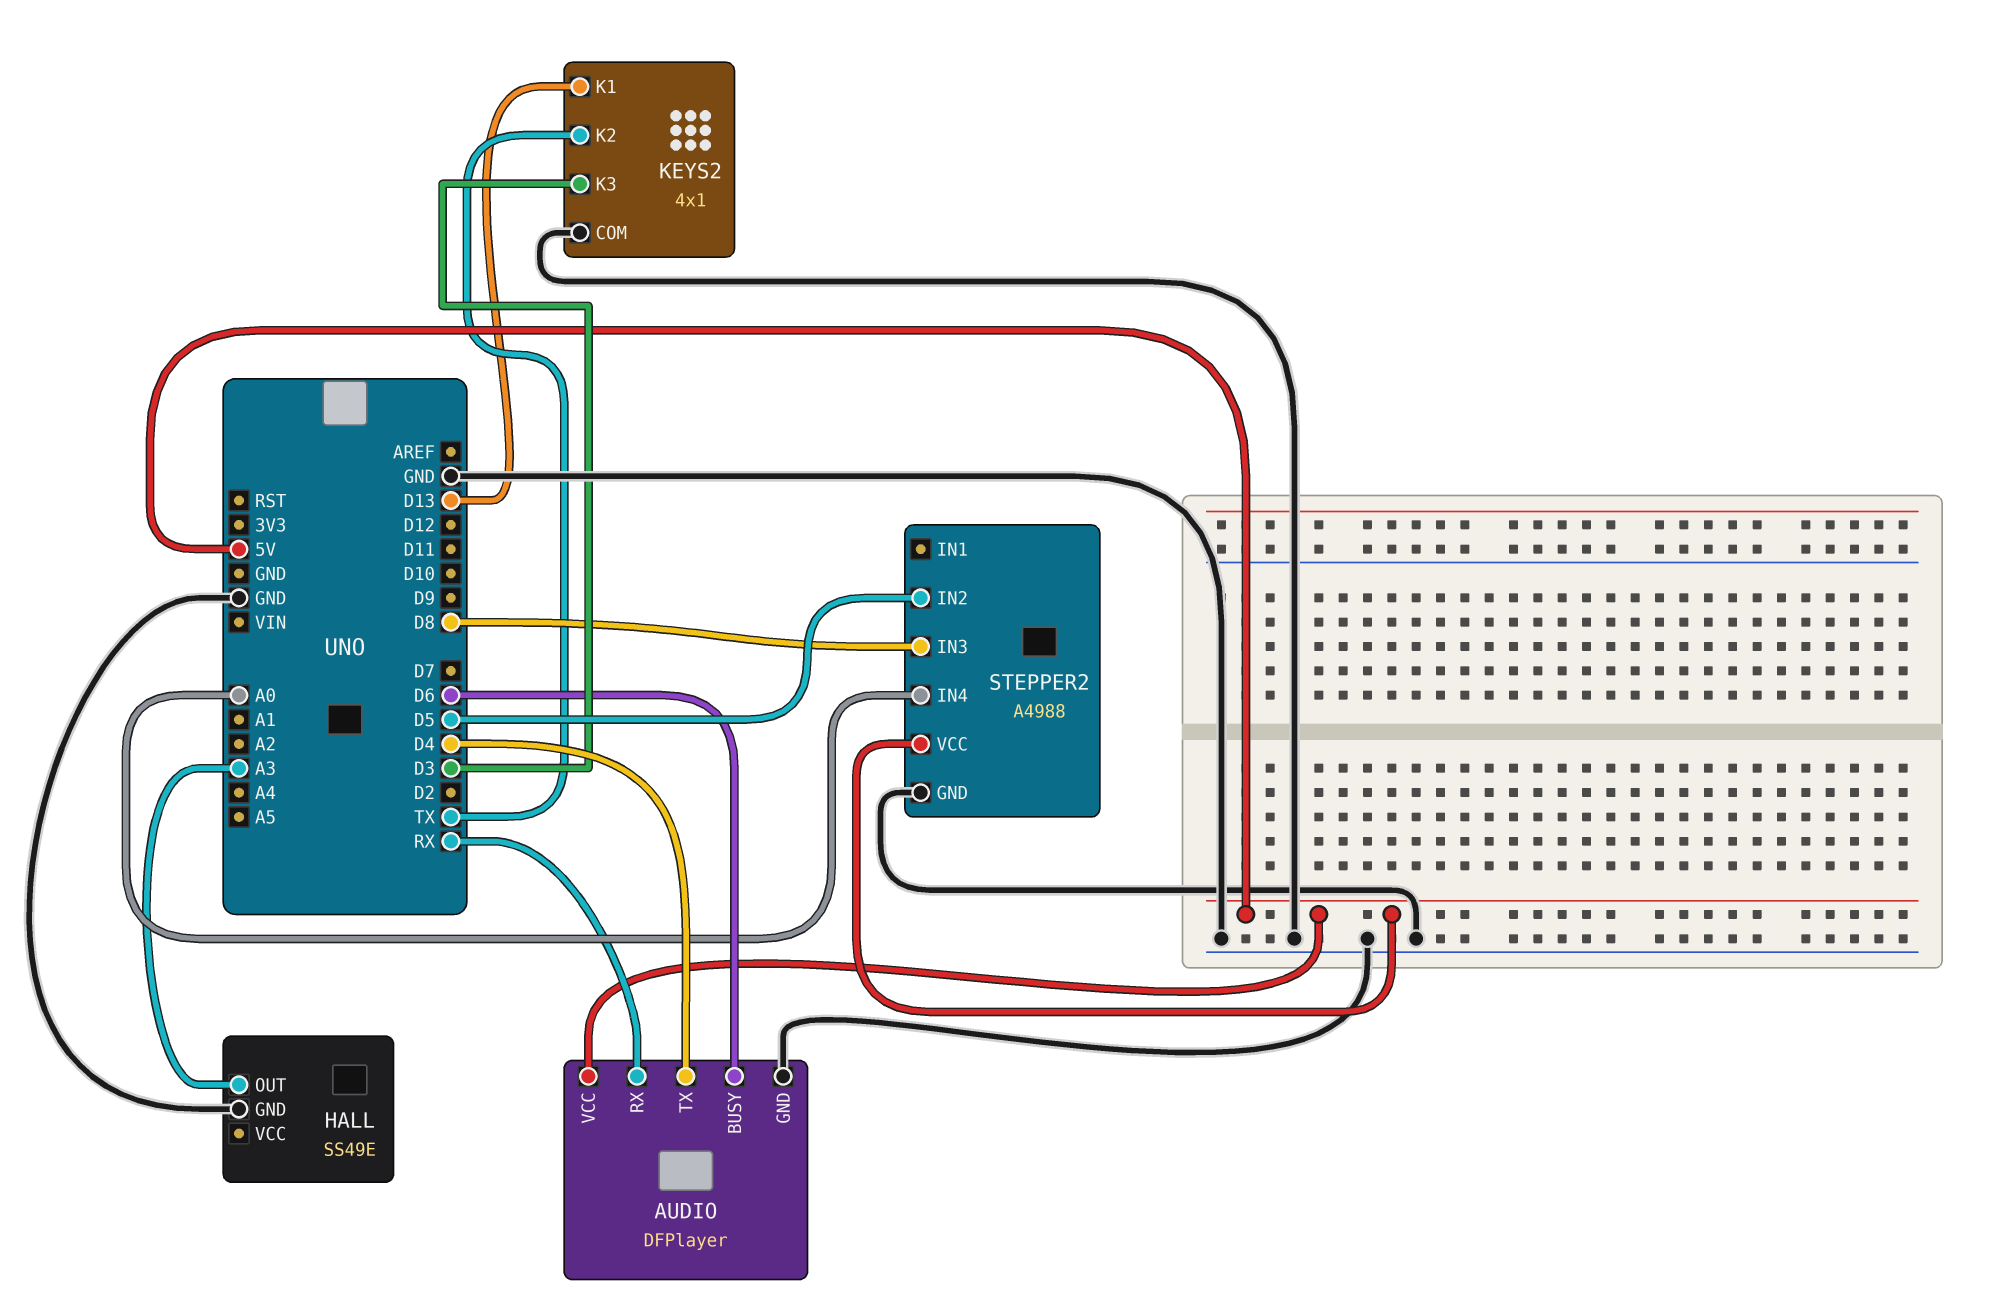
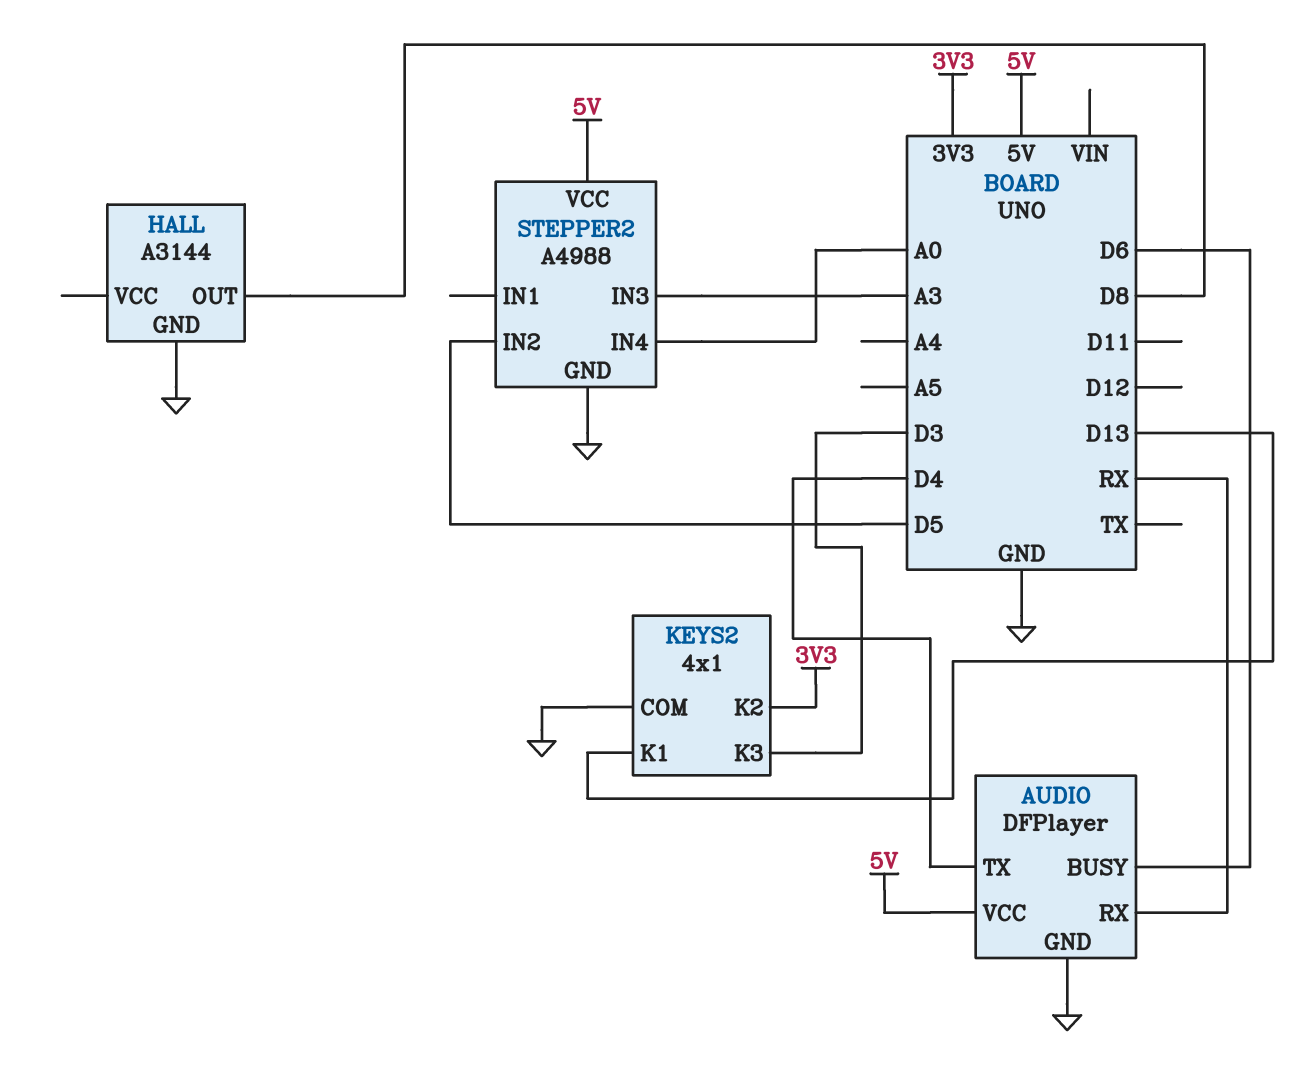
HALL: SS49E -> A3144
HALL pin OUT: A3 -> D8
KEYS2 pin K2: TX -> 3V3
STEPPER2 pin IN3: D8 -> A3

